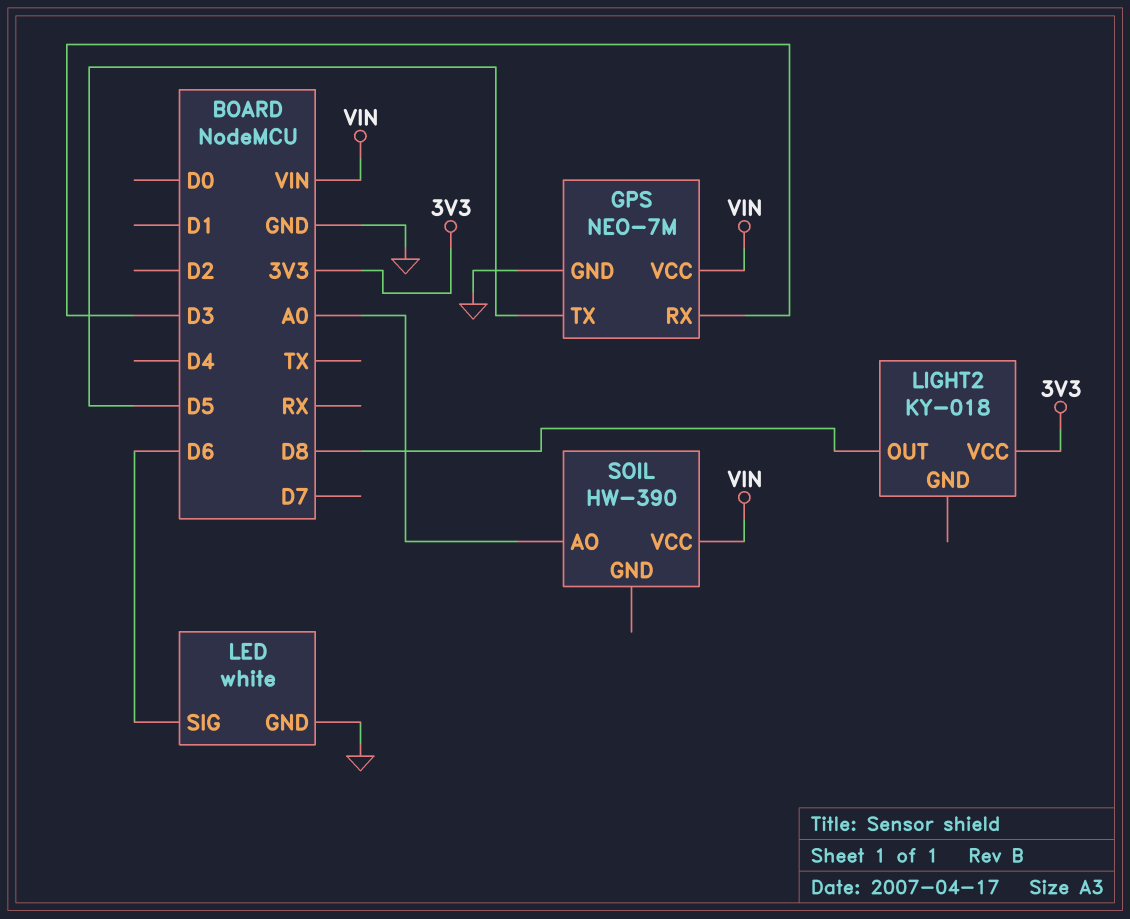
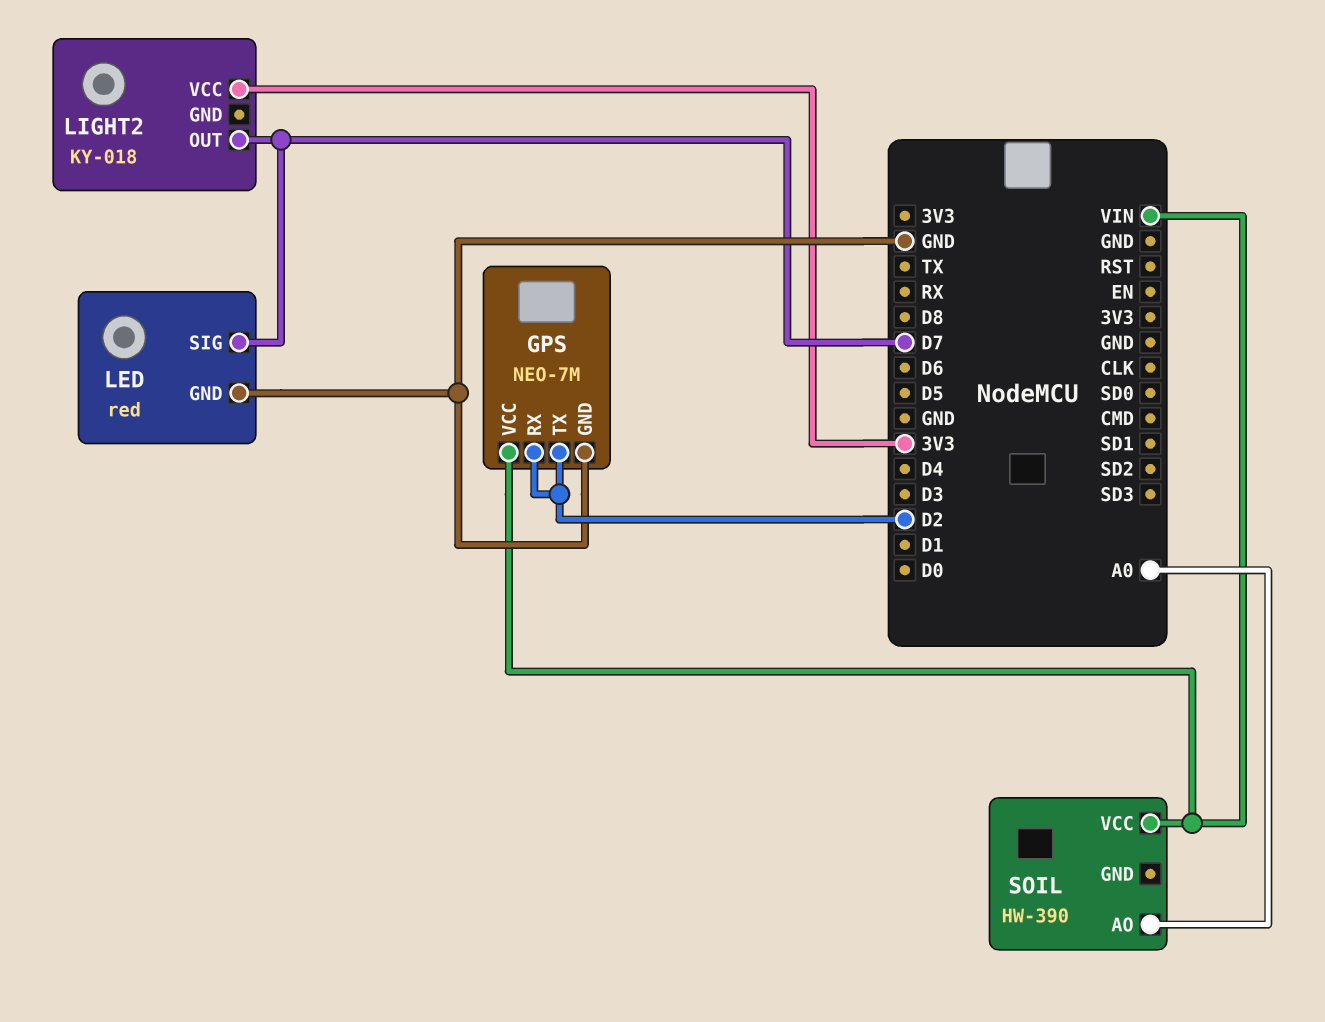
GPS pin RX: D3 -> D2
GPS pin TX: D5 -> D2
LED: white -> red
LED pin SIG: D6 -> D7
LIGHT2 pin OUT: D8 -> D7

